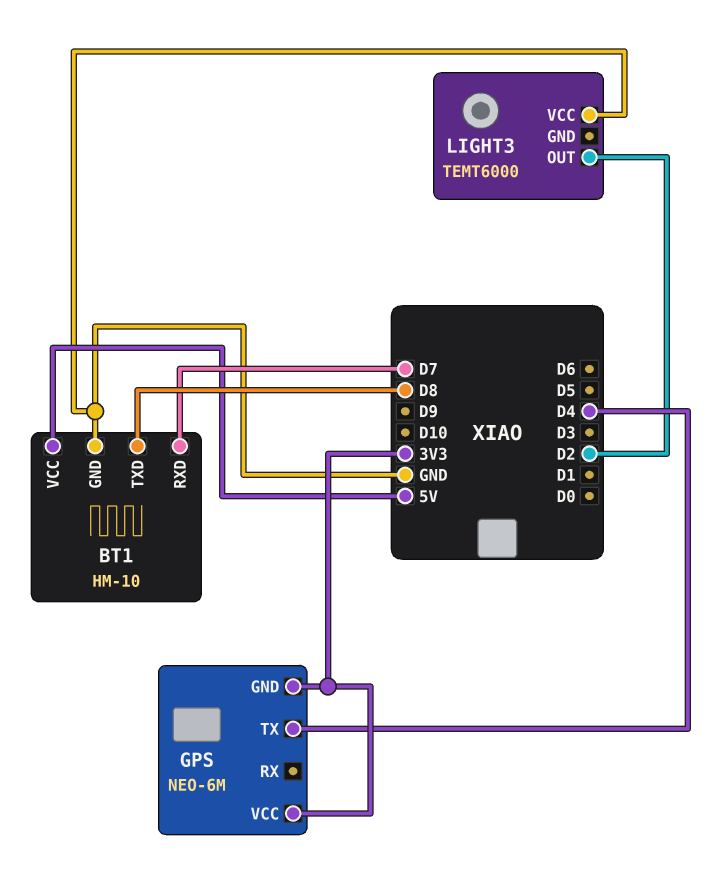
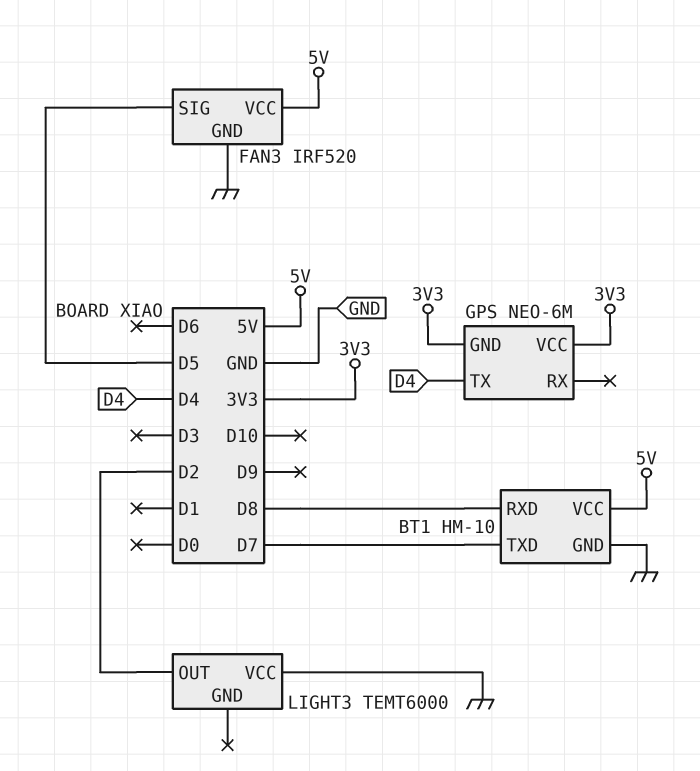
BT1 pin RXD: D7 -> D8
BT1 pin TXD: D8 -> D7
FAN3: none -> IRF520
FAN3 pin GND: none -> GND
FAN3 pin SIG: none -> D5
FAN3 pin VCC: none -> 5V

